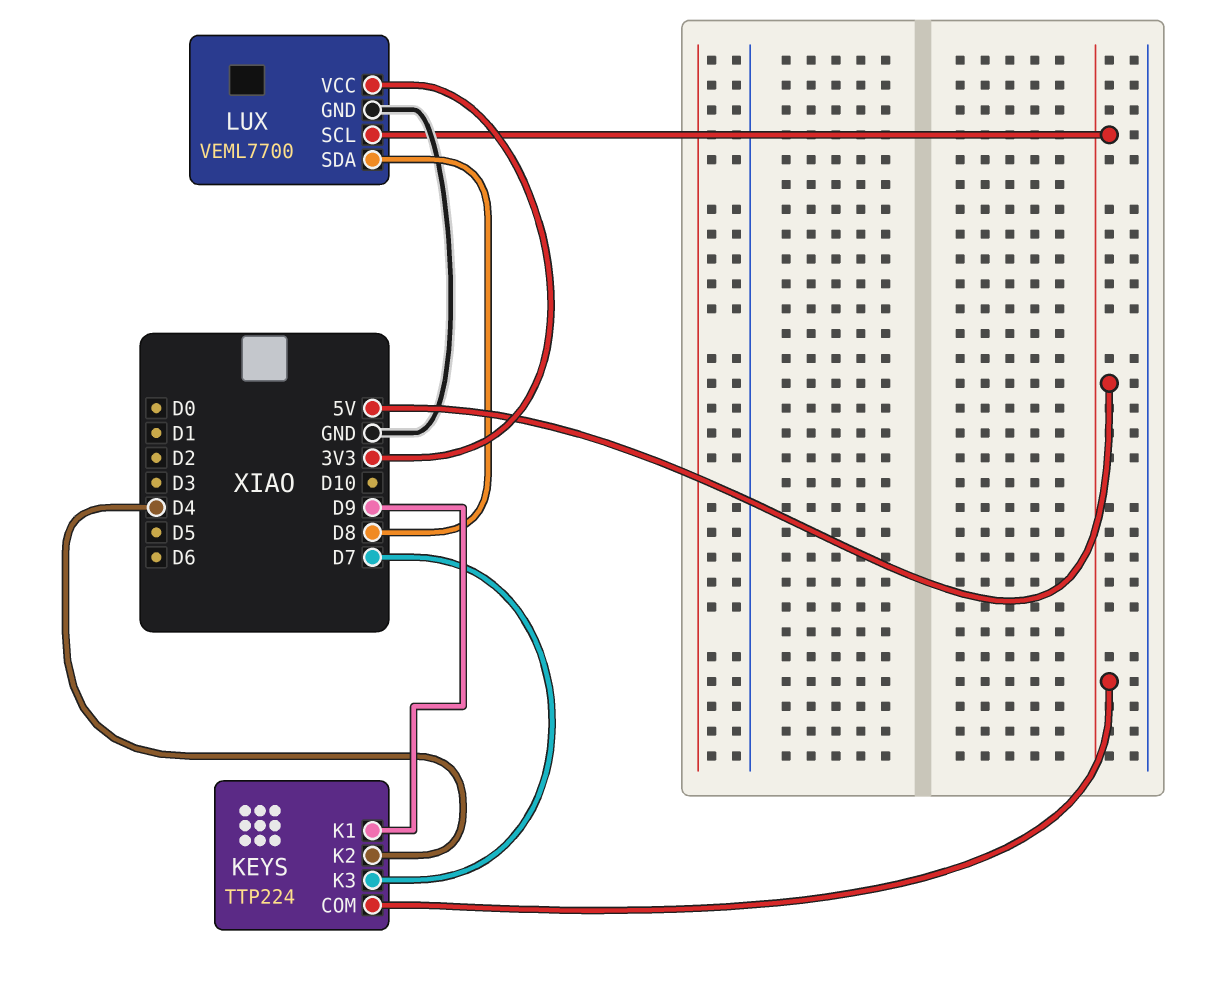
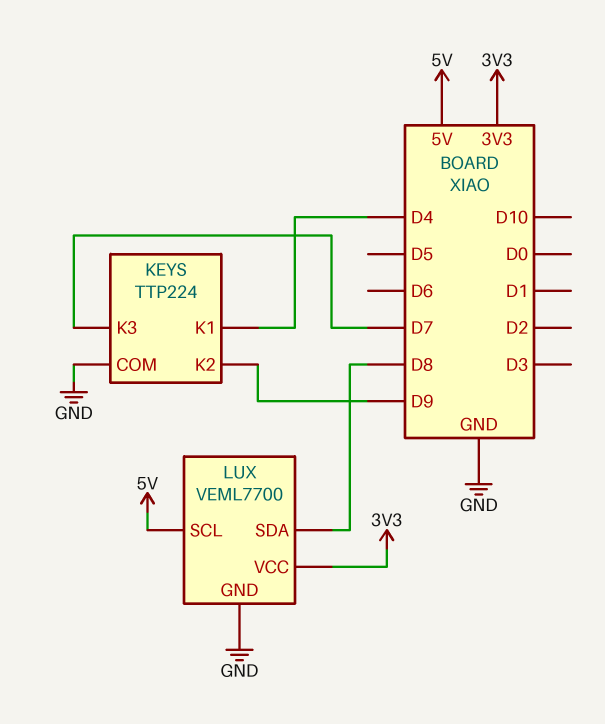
KEYS pin COM: 5V -> GND
KEYS pin K1: D9 -> D4
KEYS pin K2: D4 -> D9

